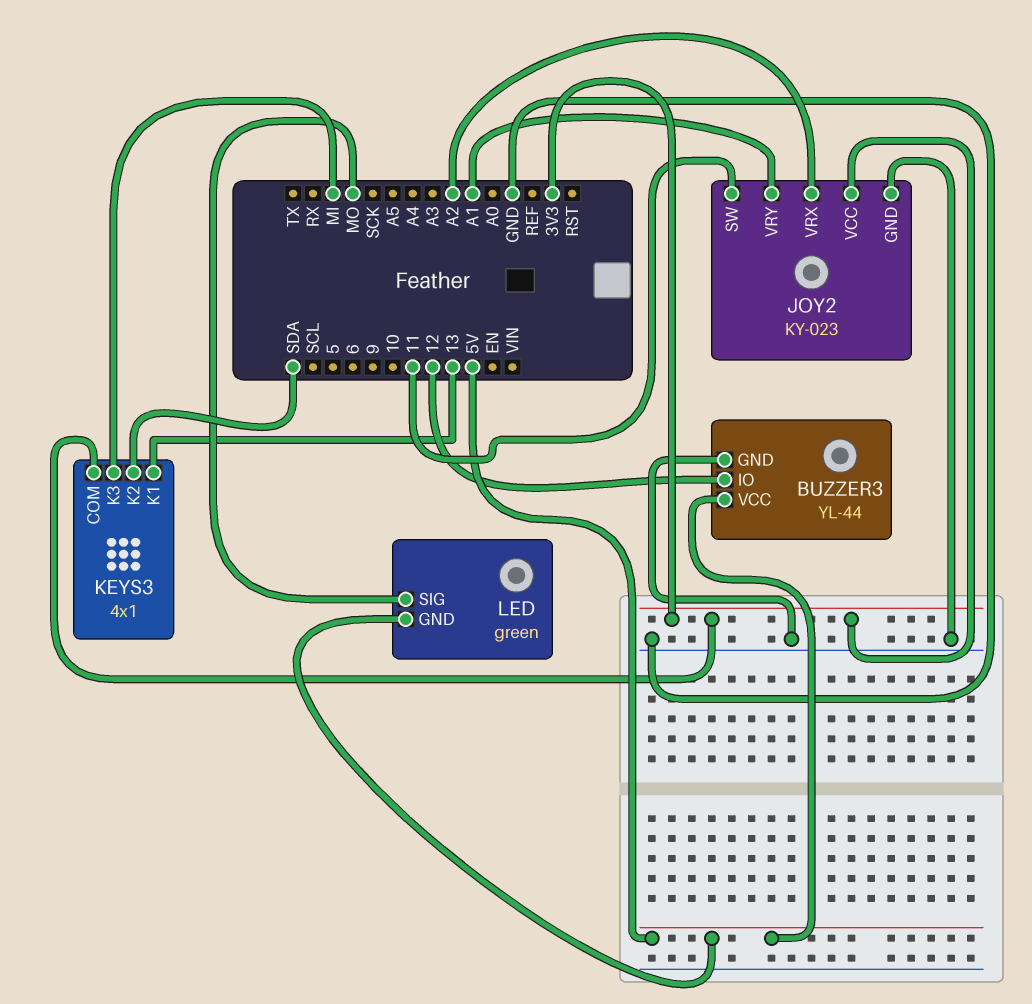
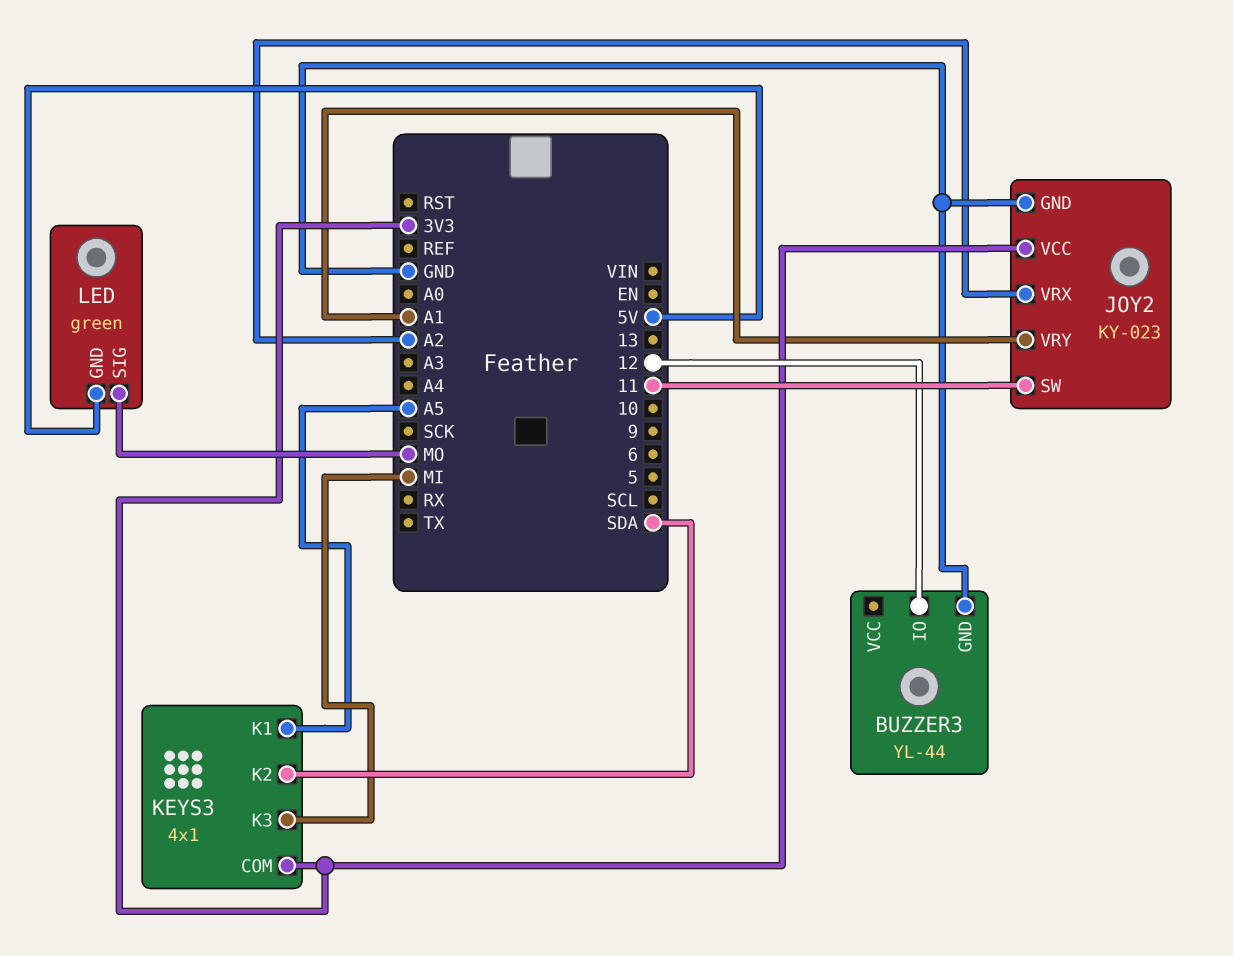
BUZZER3 pin VCC: 5V -> none
KEYS3 pin K1: 13 -> A5

